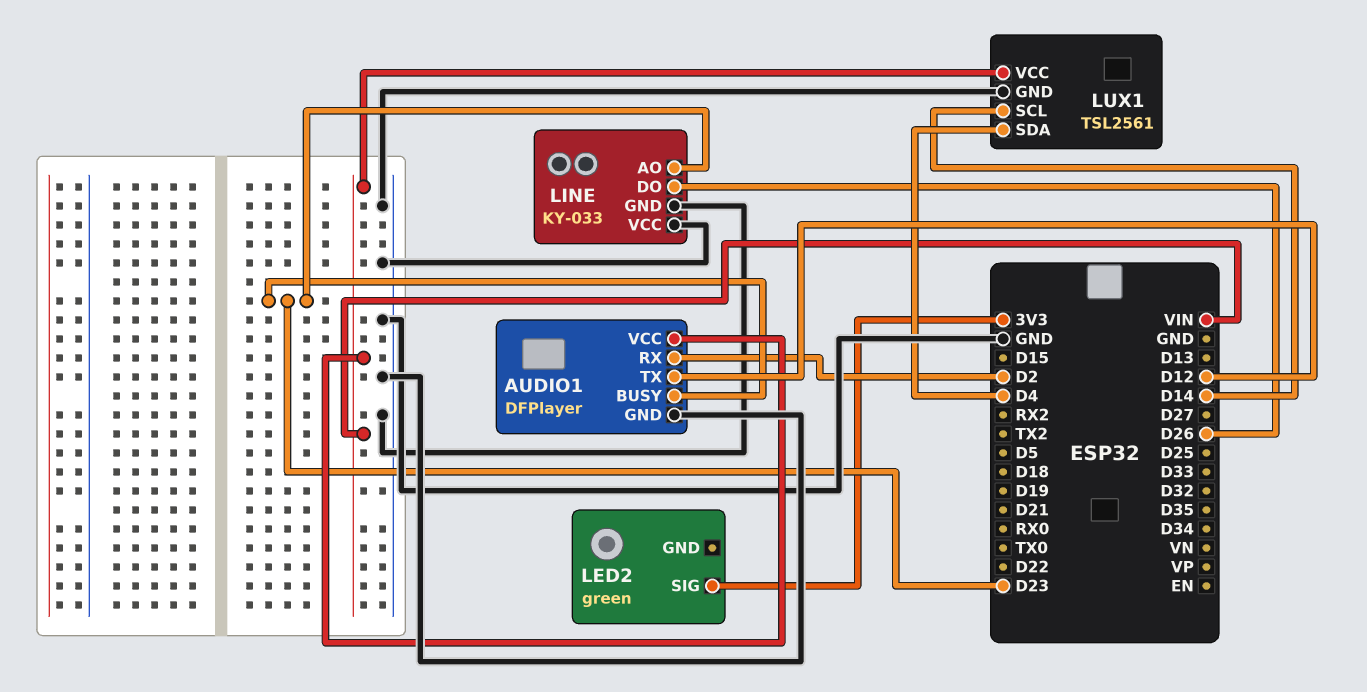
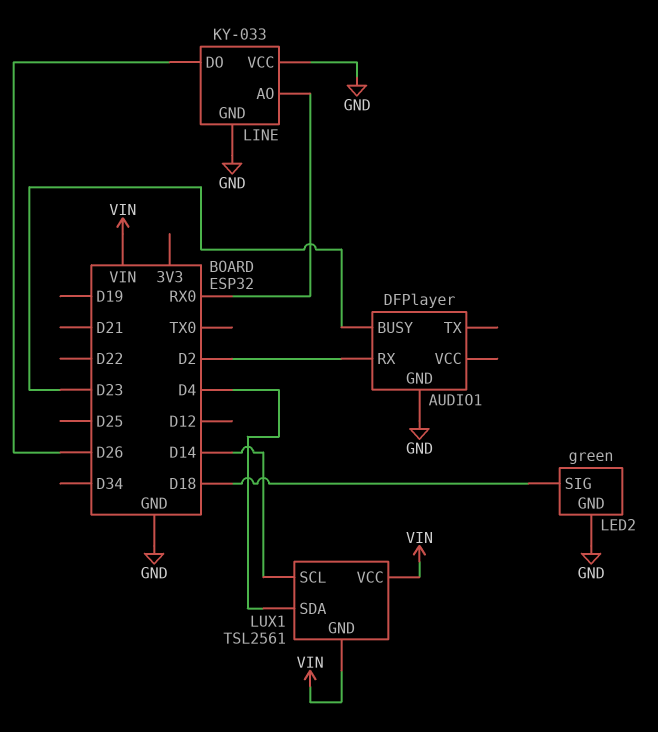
AUDIO1 pin TX: D12 -> none
AUDIO1 pin VCC: VIN -> none
LED2 pin GND: none -> GND
LED2 pin SIG: 3V3 -> D18
LINE pin AO: D23 -> RX0
LUX1 pin GND: GND -> VIN

